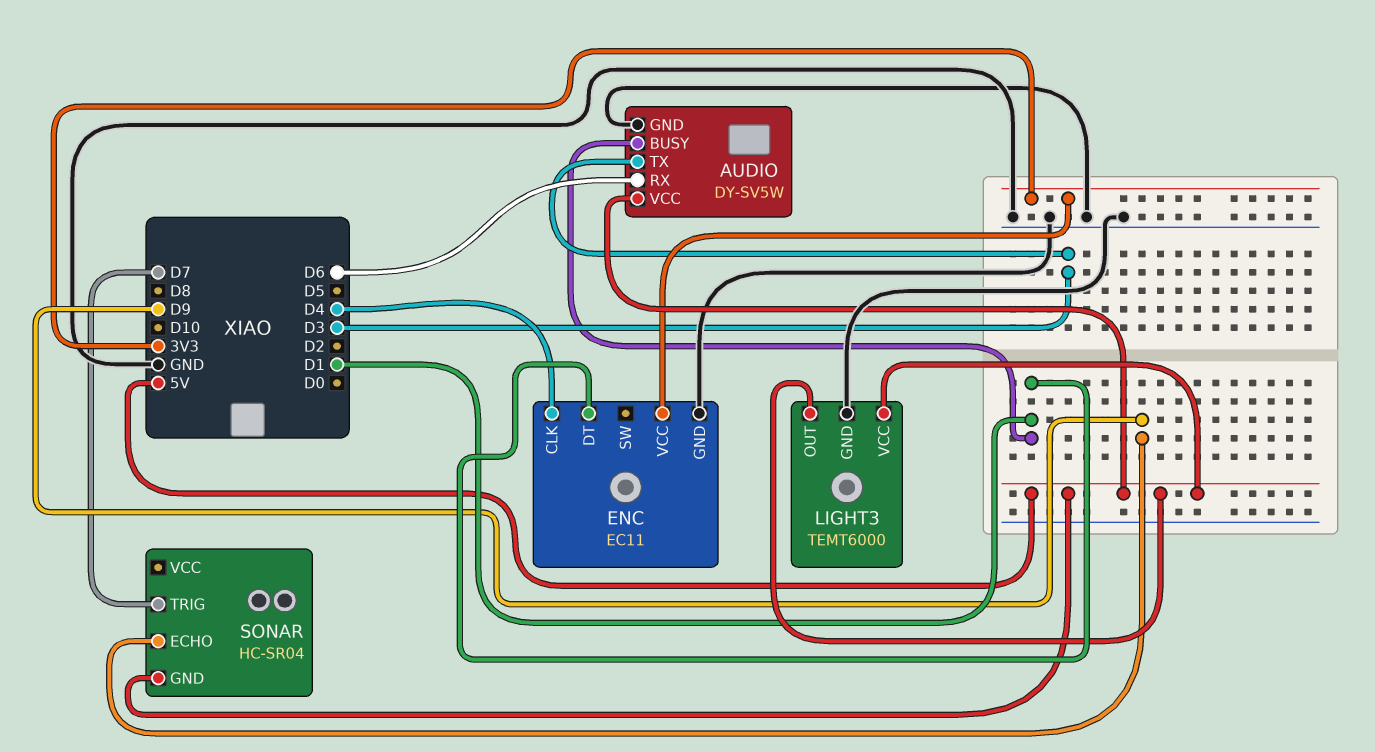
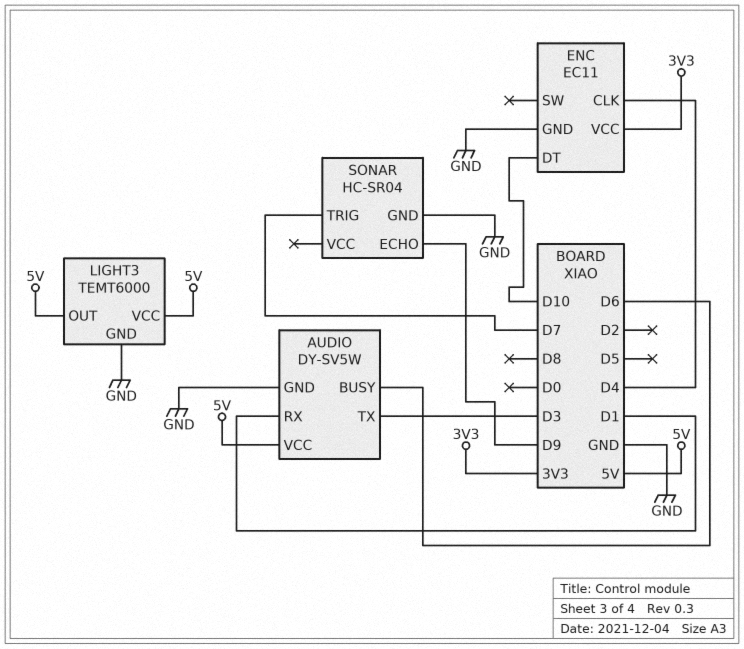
AUDIO pin BUSY: D1 -> D6
AUDIO pin RX: D6 -> D1
ENC pin DT: D1 -> D10
SONAR pin GND: 5V -> GND

